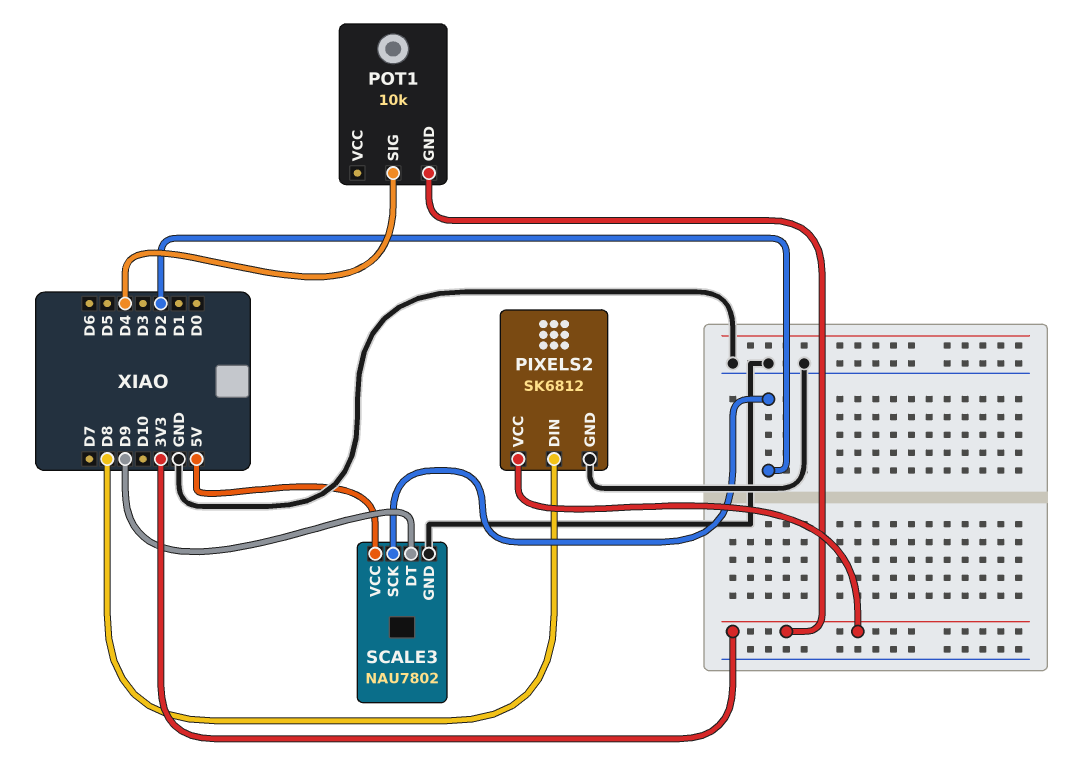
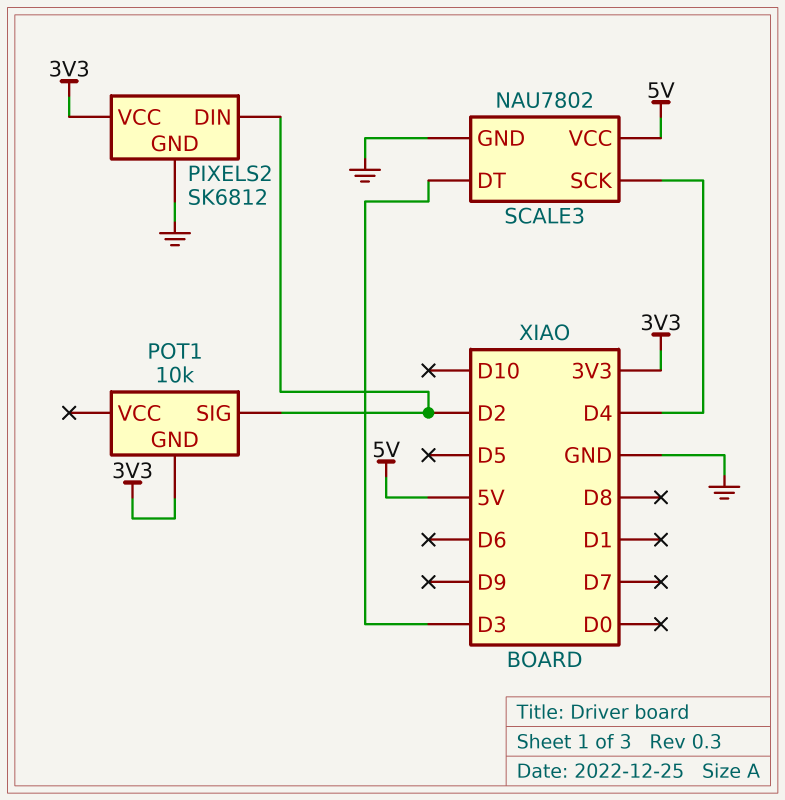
PIXELS2 pin DIN: D8 -> D2
POT1 pin SIG: D4 -> D2
SCALE3 pin DT: D9 -> D3
SCALE3 pin SCK: D2 -> D4

